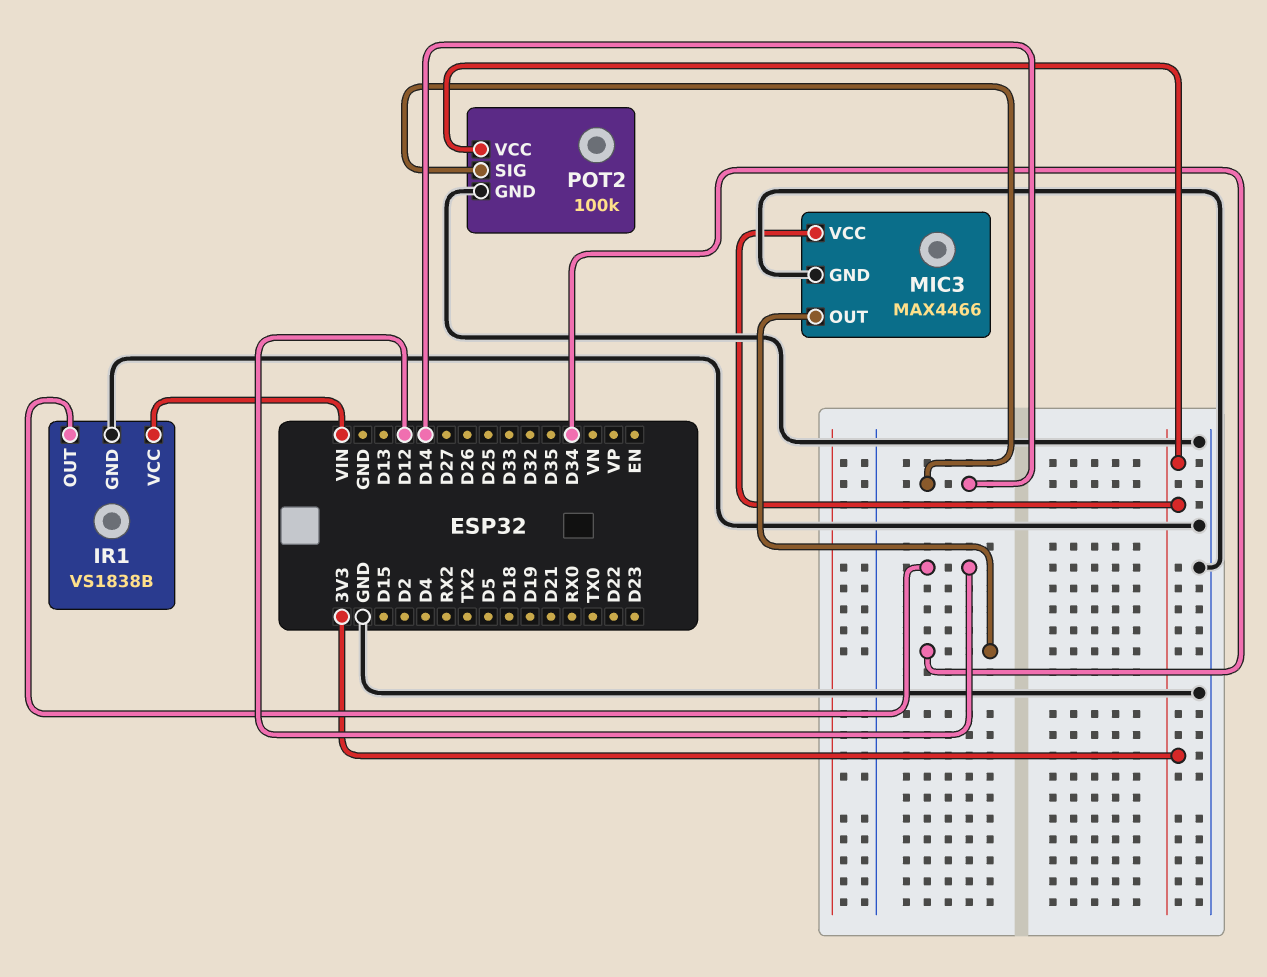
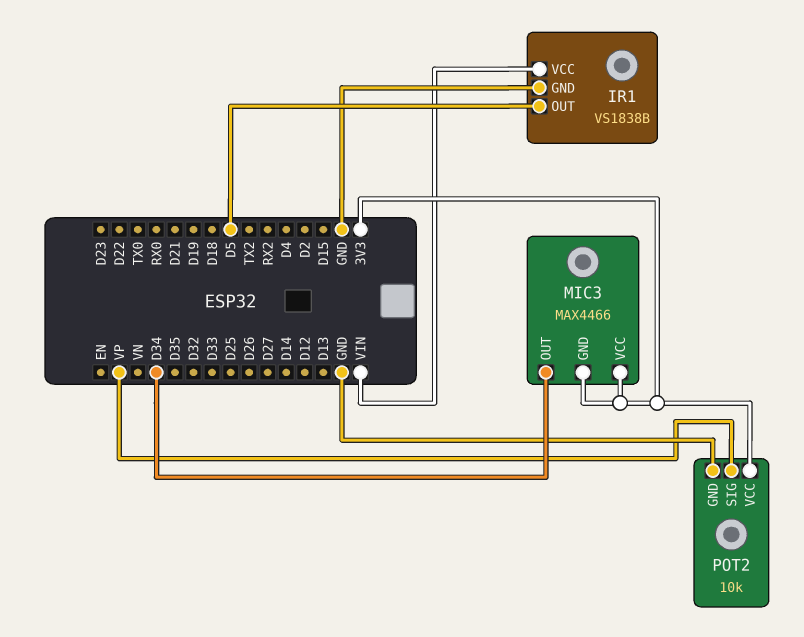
IR1 pin OUT: D12 -> D5
MIC3 pin GND: GND -> 3V3
POT2: 100k -> 10k
POT2 pin SIG: D14 -> VP

